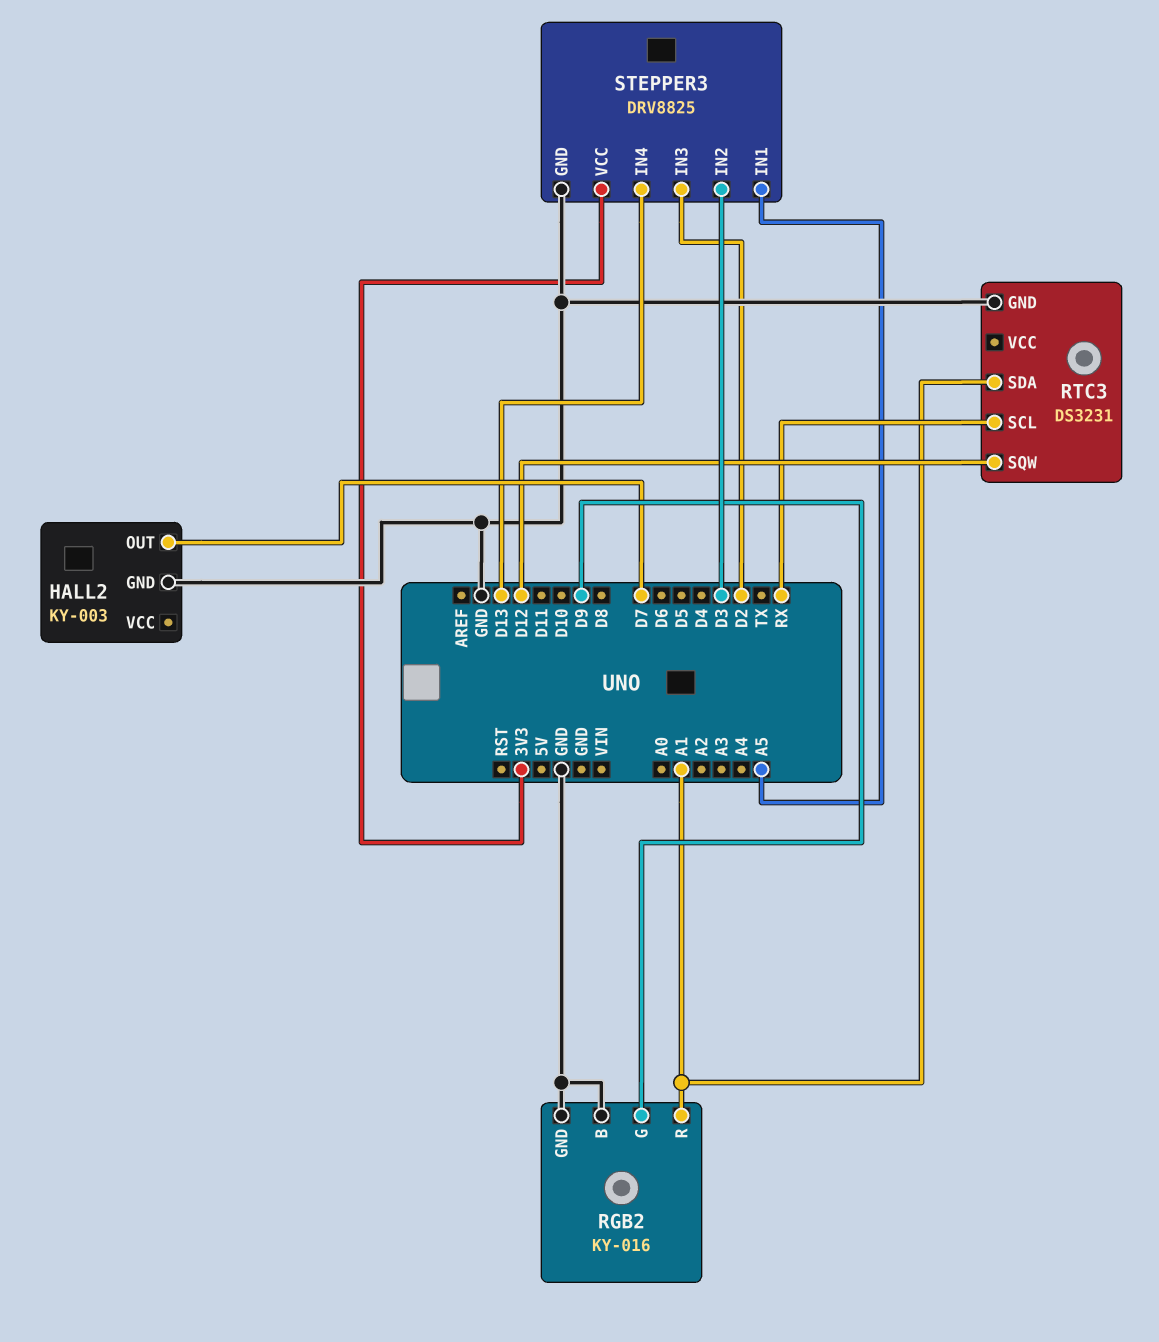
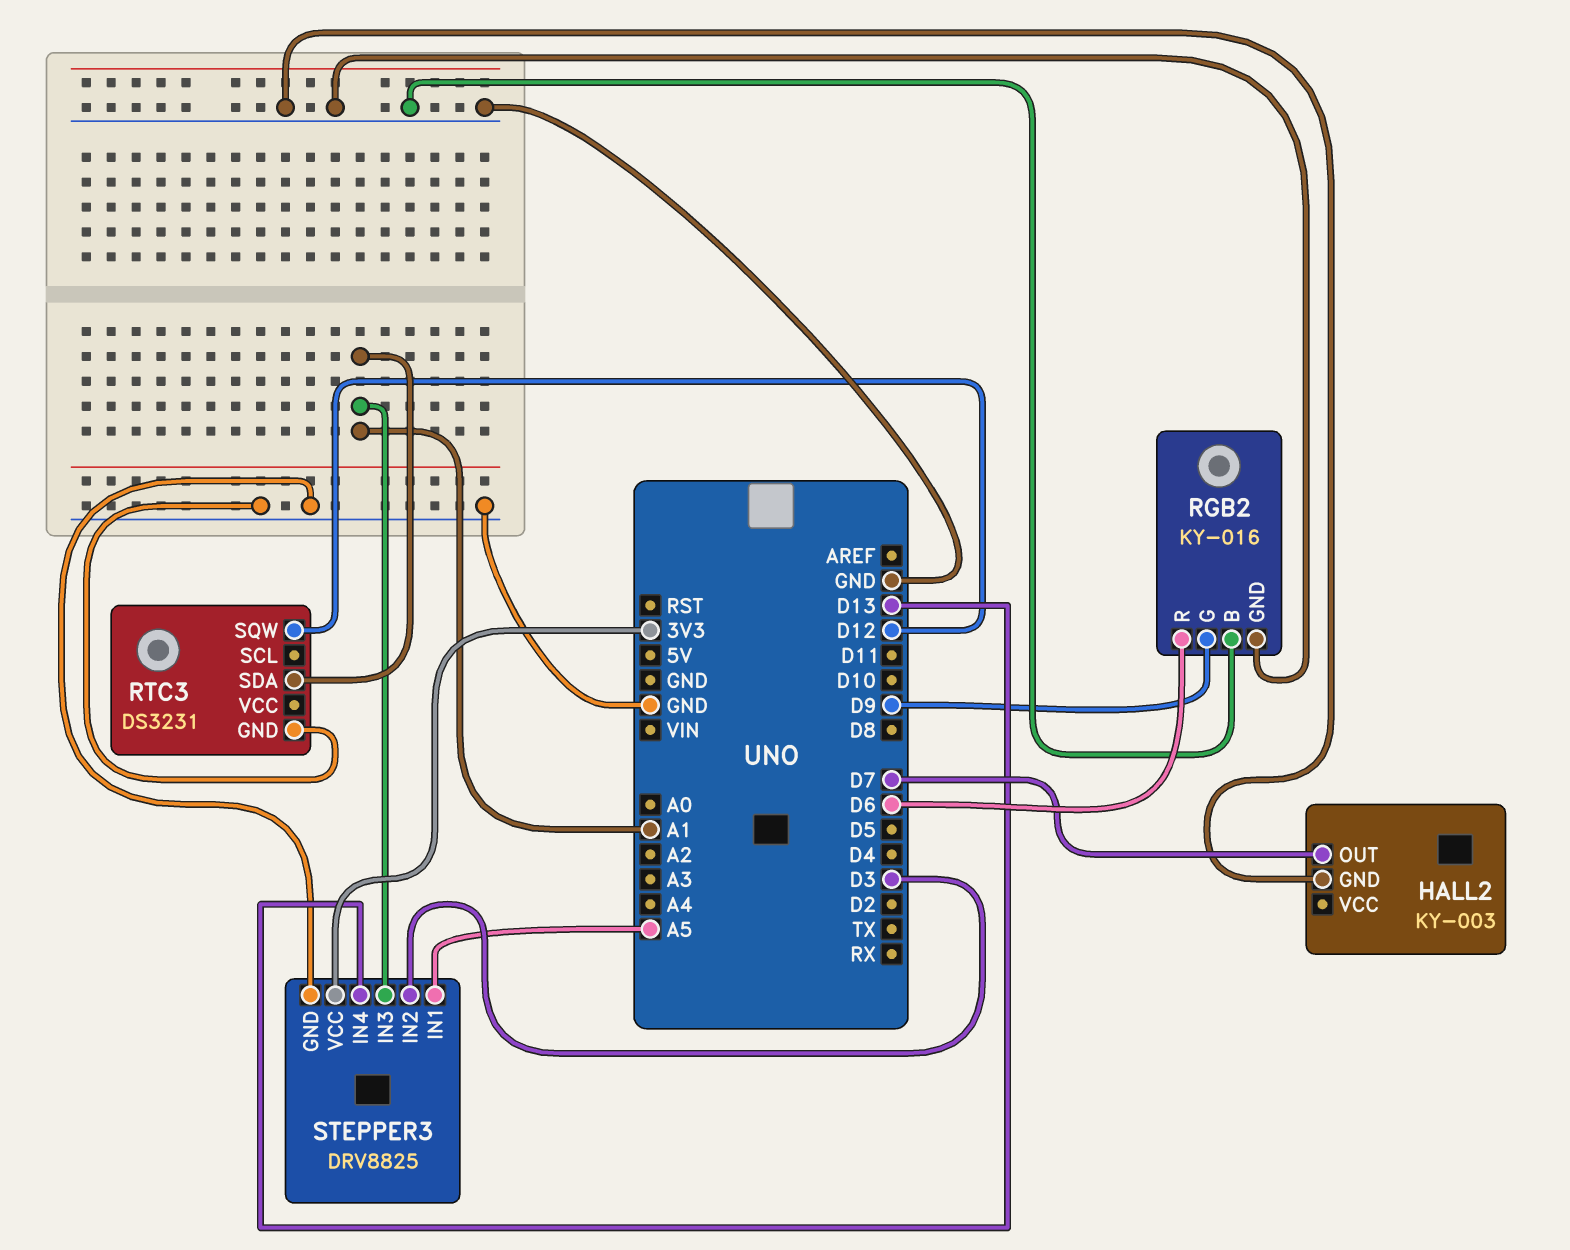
RGB2 pin R: A1 -> D6
RTC3 pin SCL: RX -> none
STEPPER3 pin IN3: D2 -> A1

